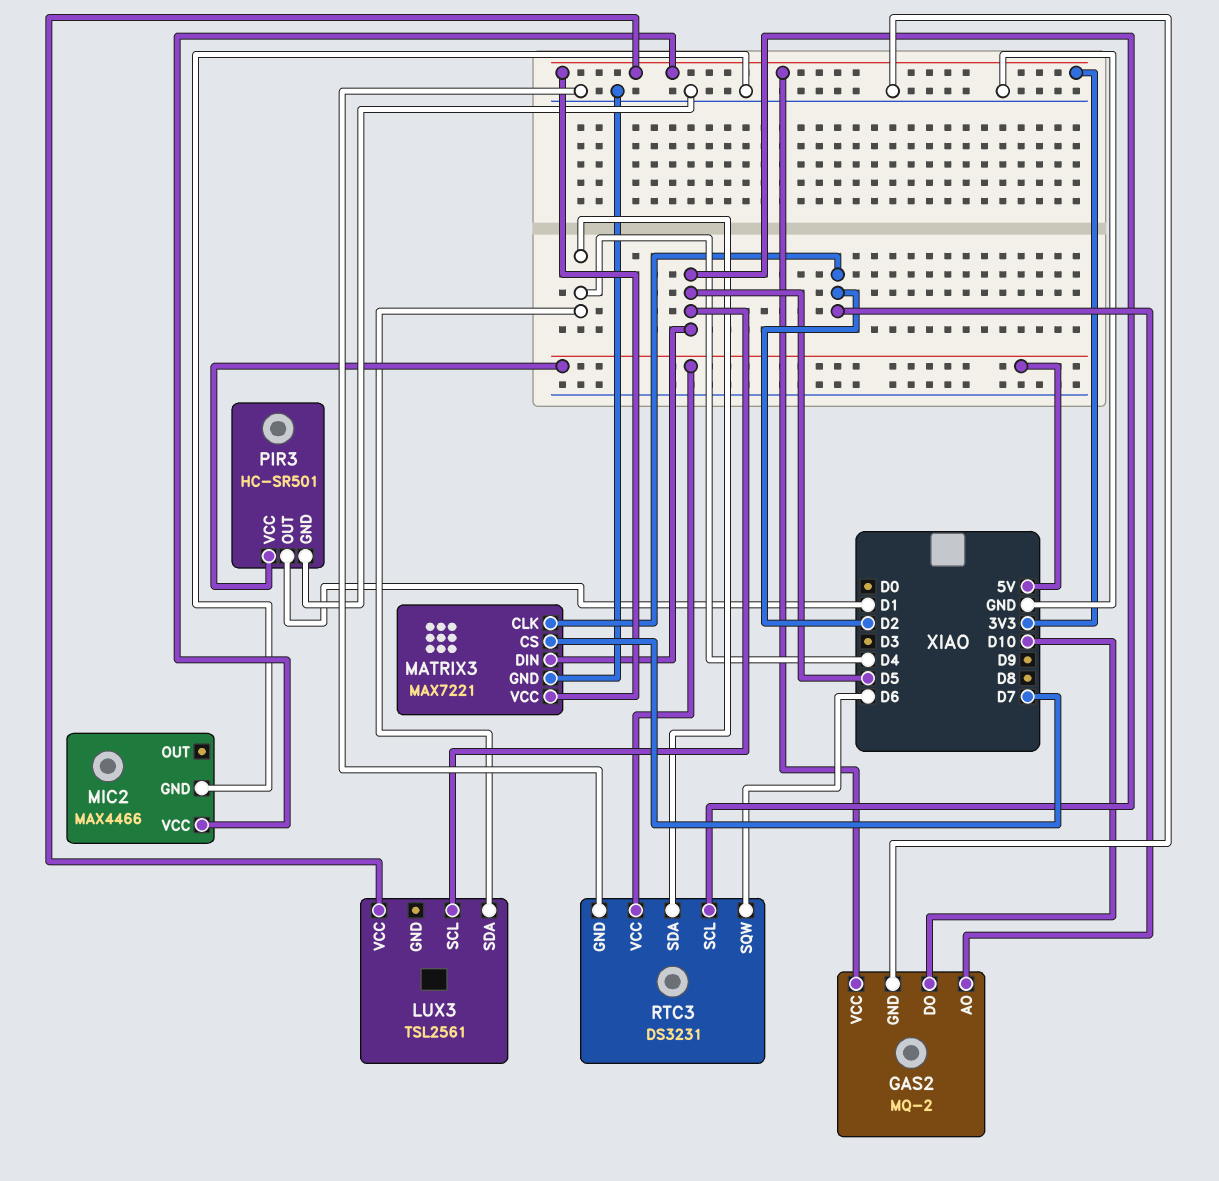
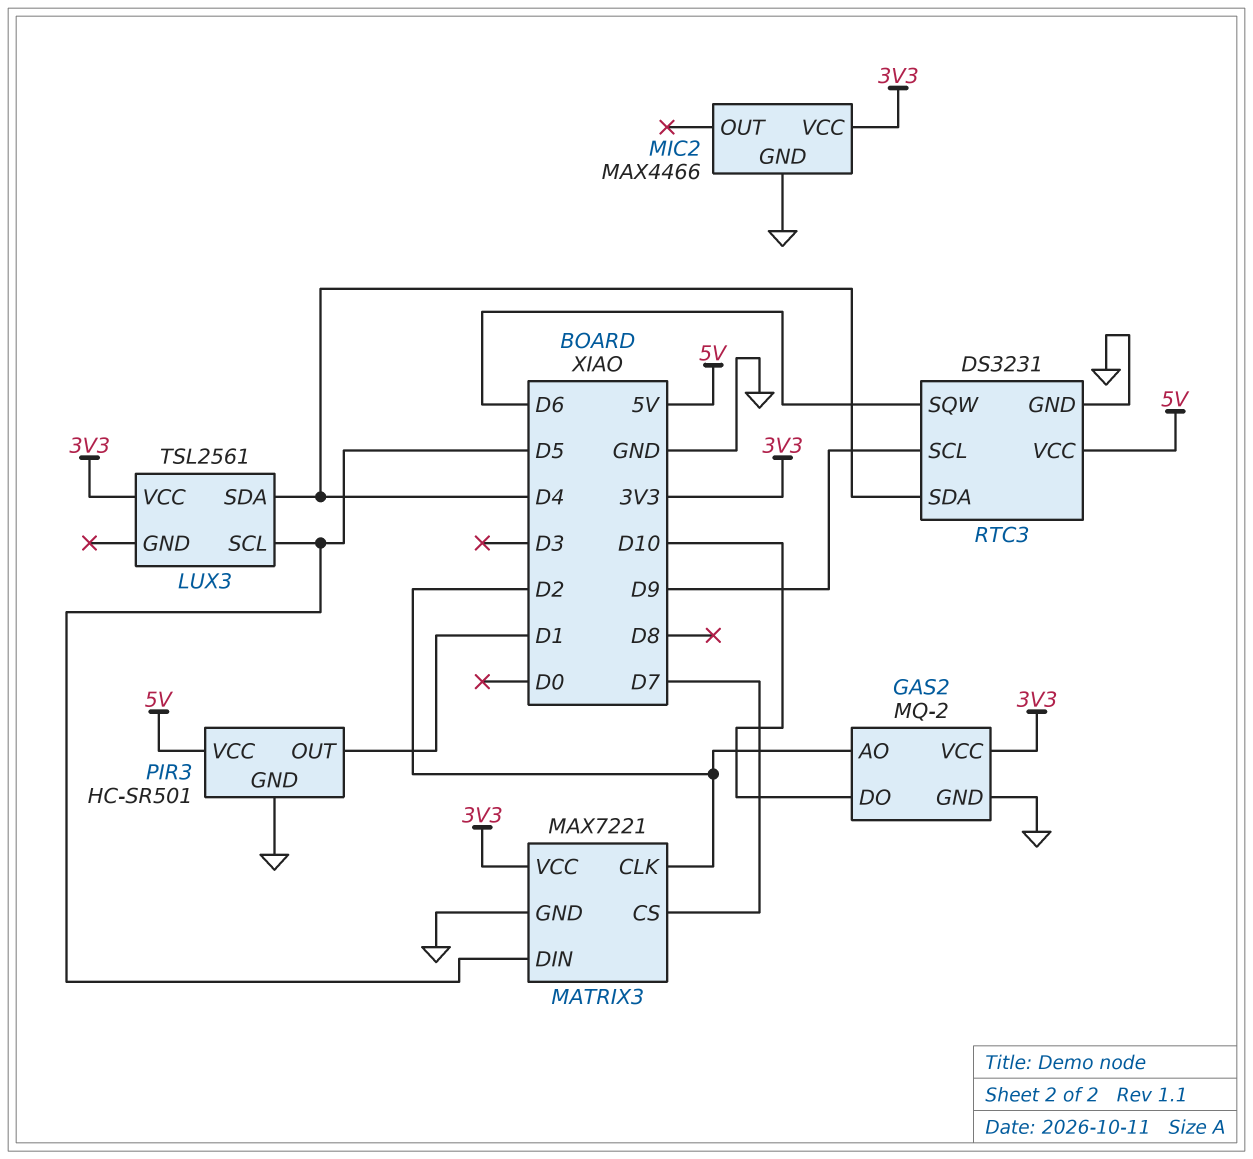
RTC3 pin SCL: D5 -> D9

